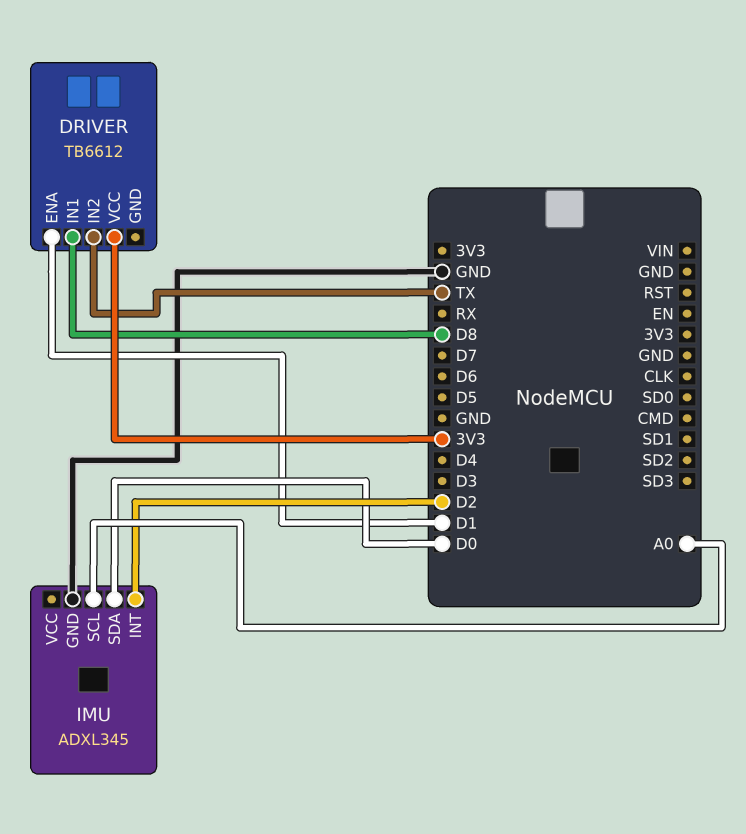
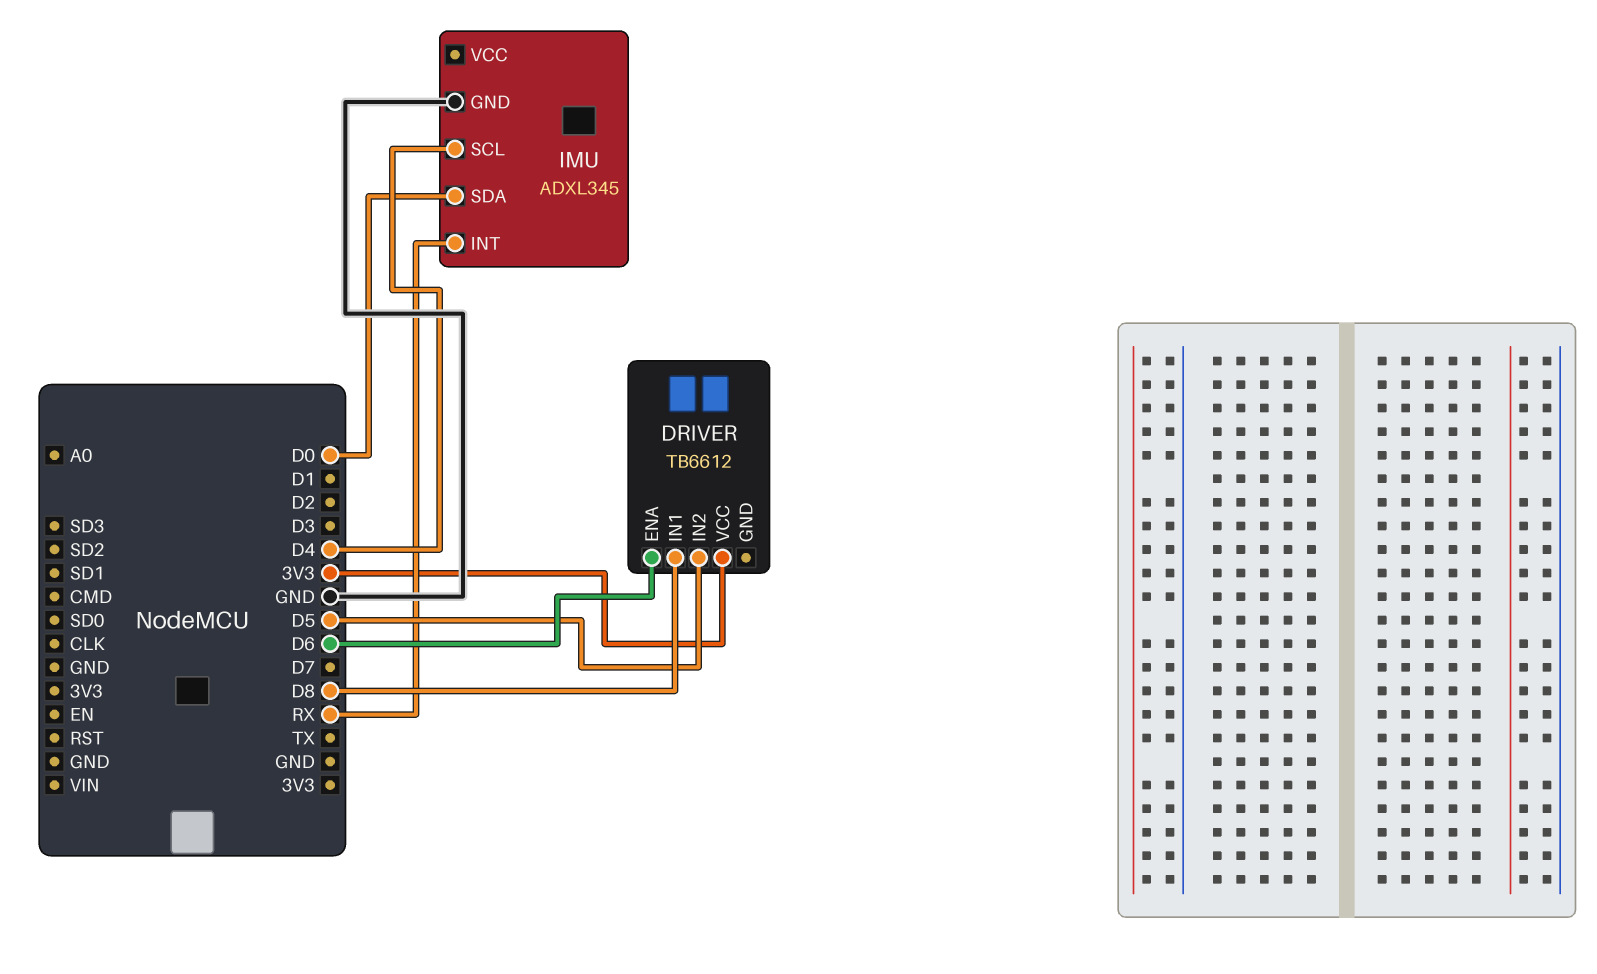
DRIVER pin ENA: D1 -> D6
DRIVER pin IN2: TX -> D5
IMU pin INT: D2 -> RX
IMU pin SCL: A0 -> D4

